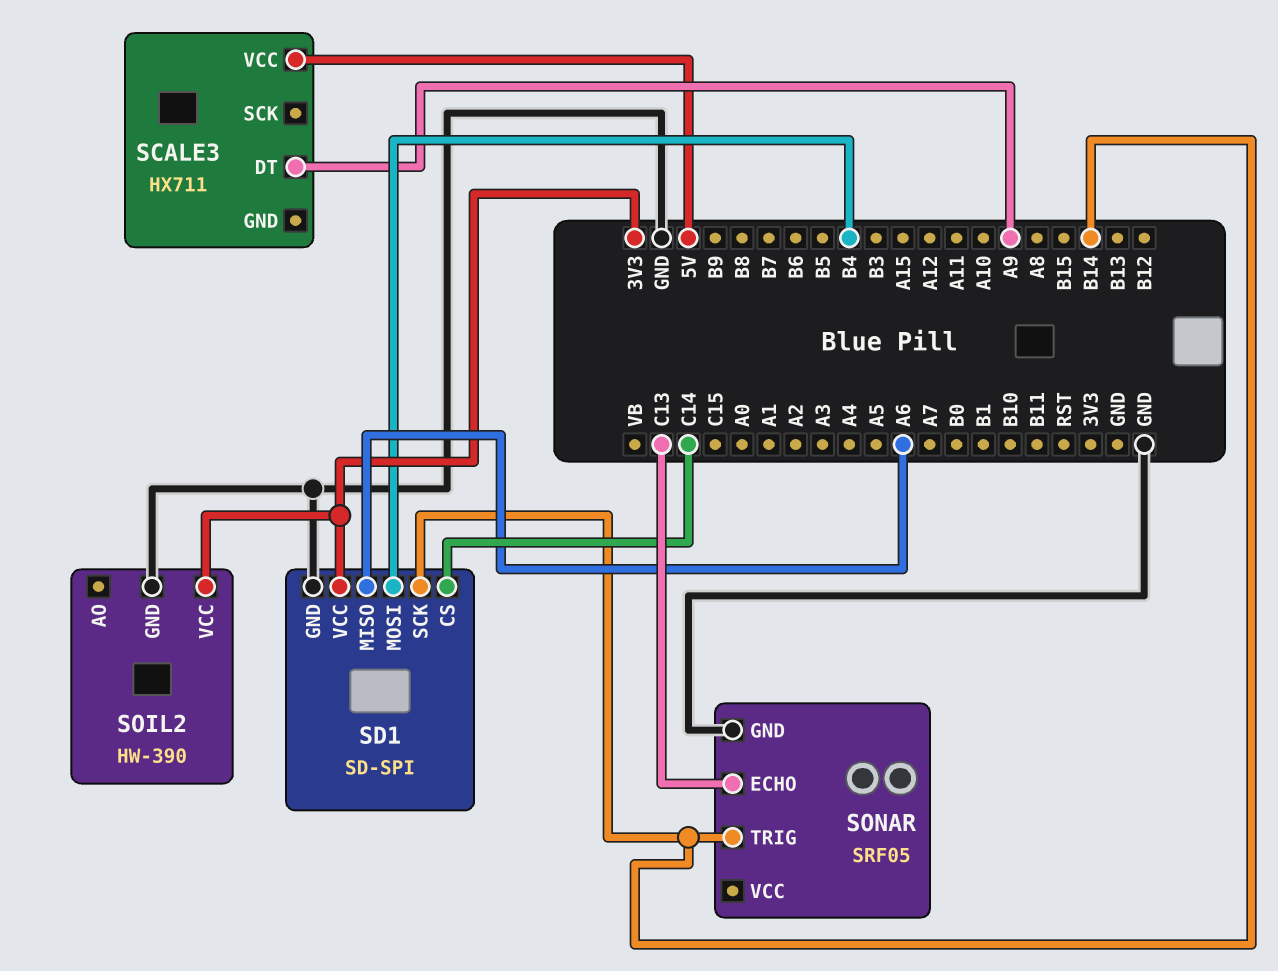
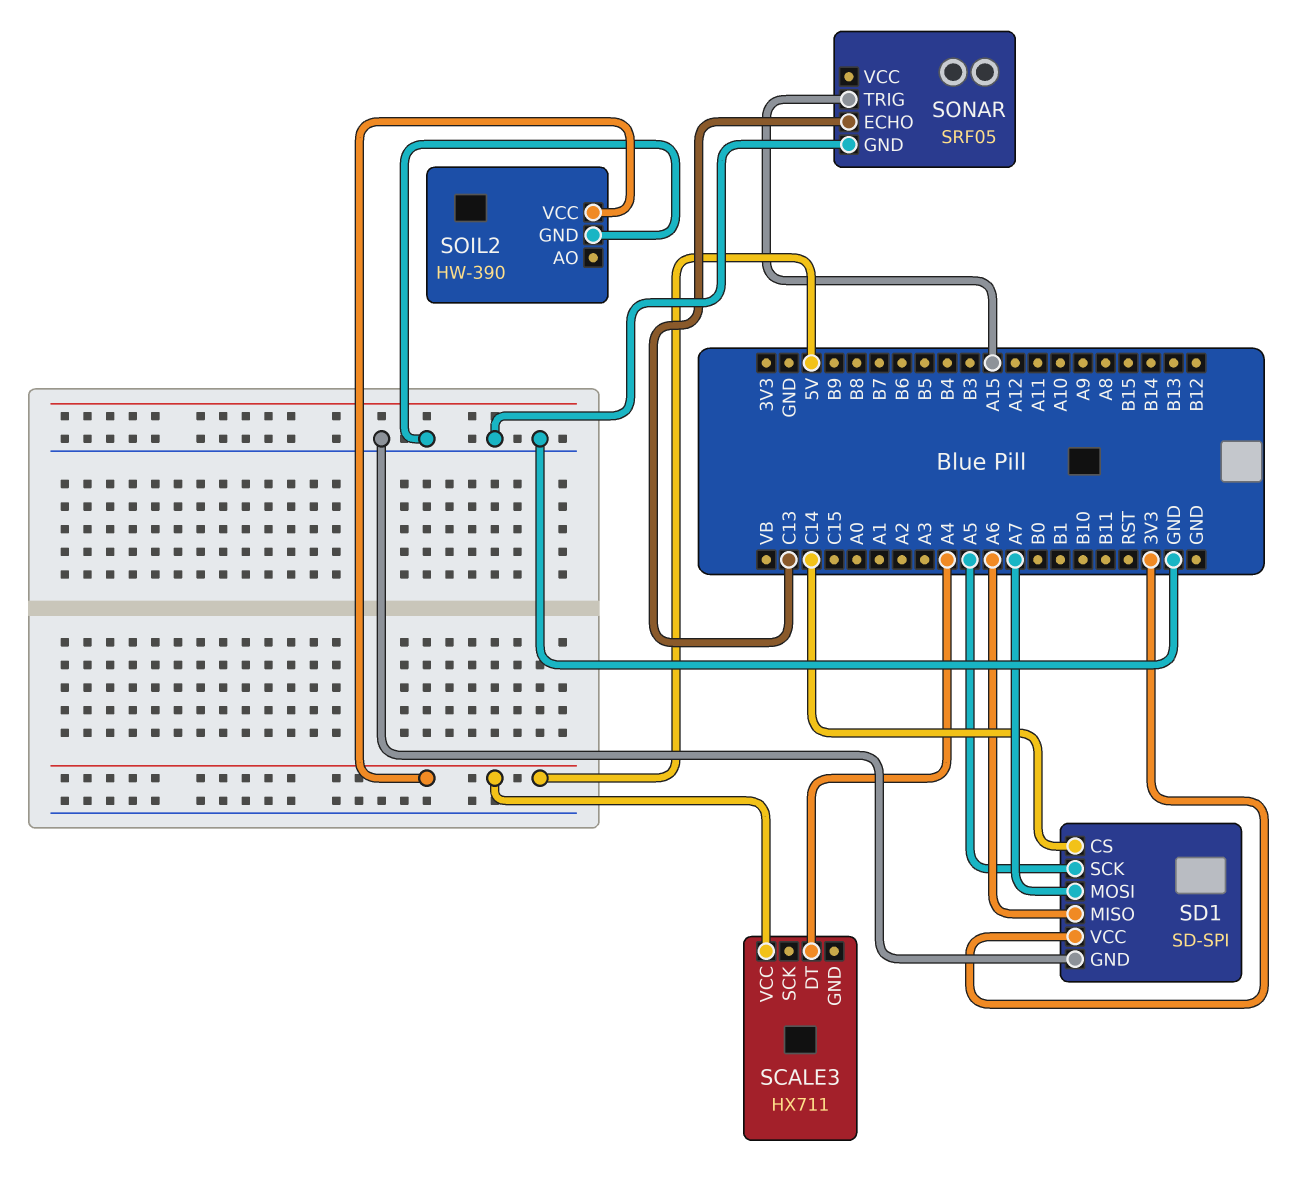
SCALE3 pin DT: A9 -> A4
SD1 pin MOSI: B4 -> A7
SD1 pin SCK: B14 -> A5
SOIL2 pin VCC: 3V3 -> 5V
SONAR pin TRIG: B14 -> A15

